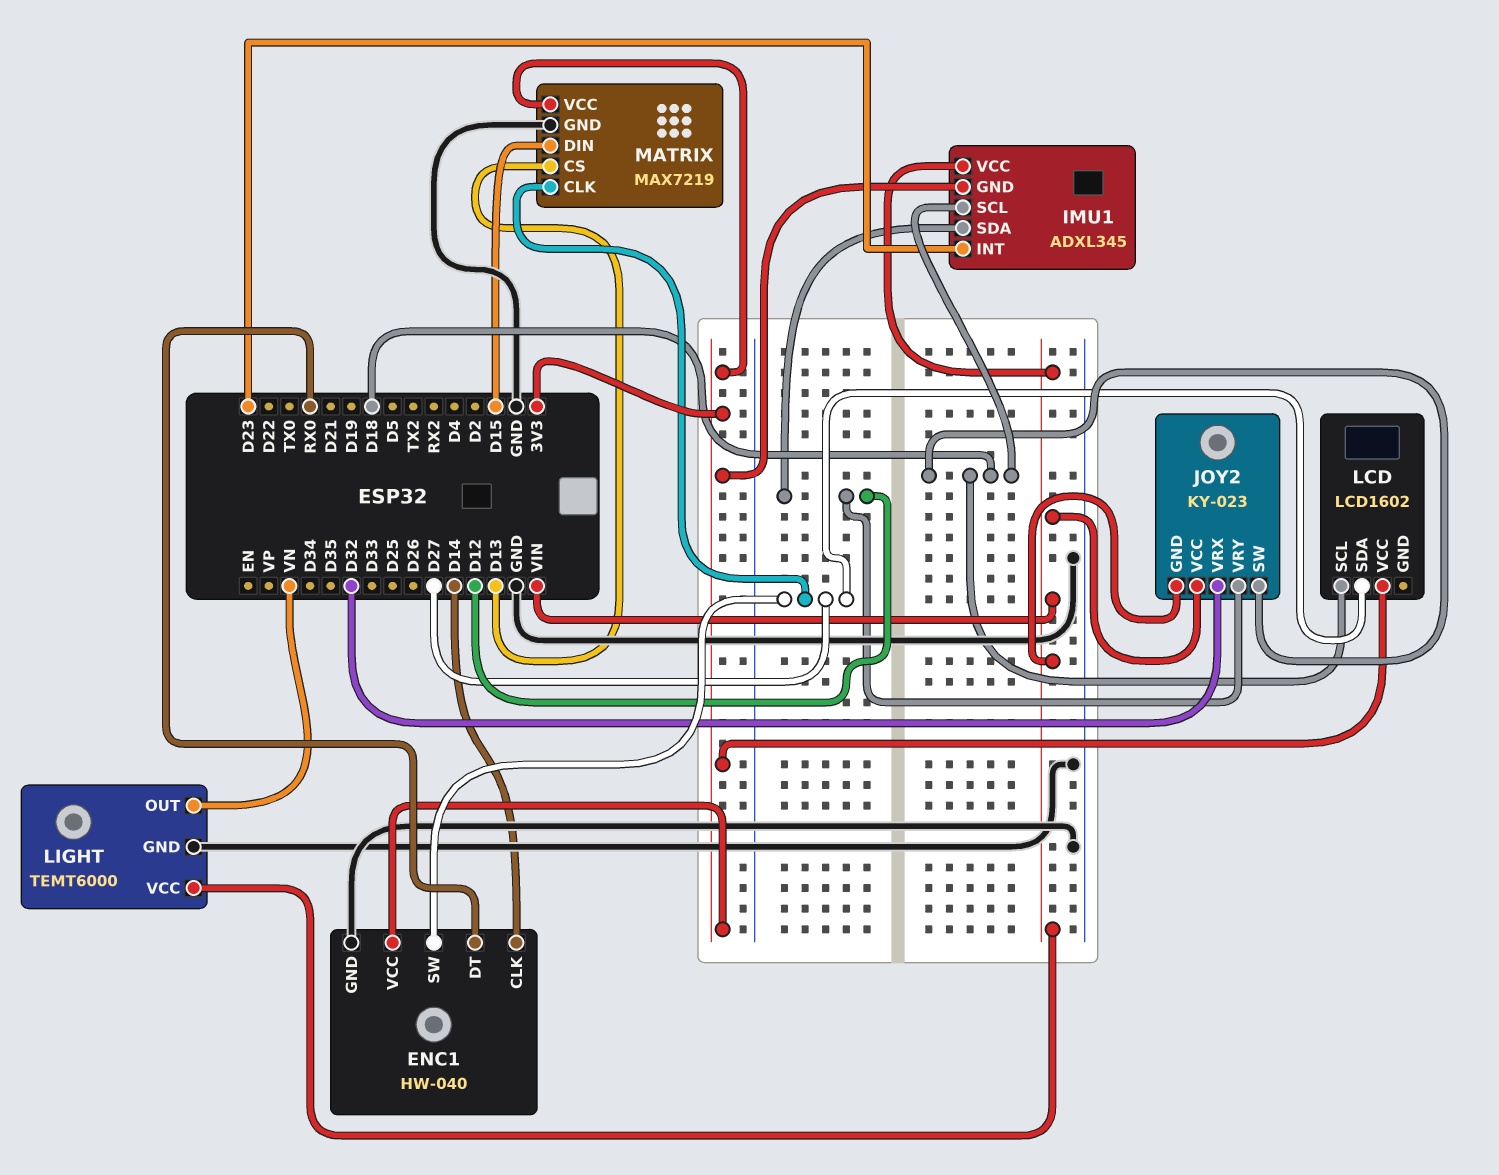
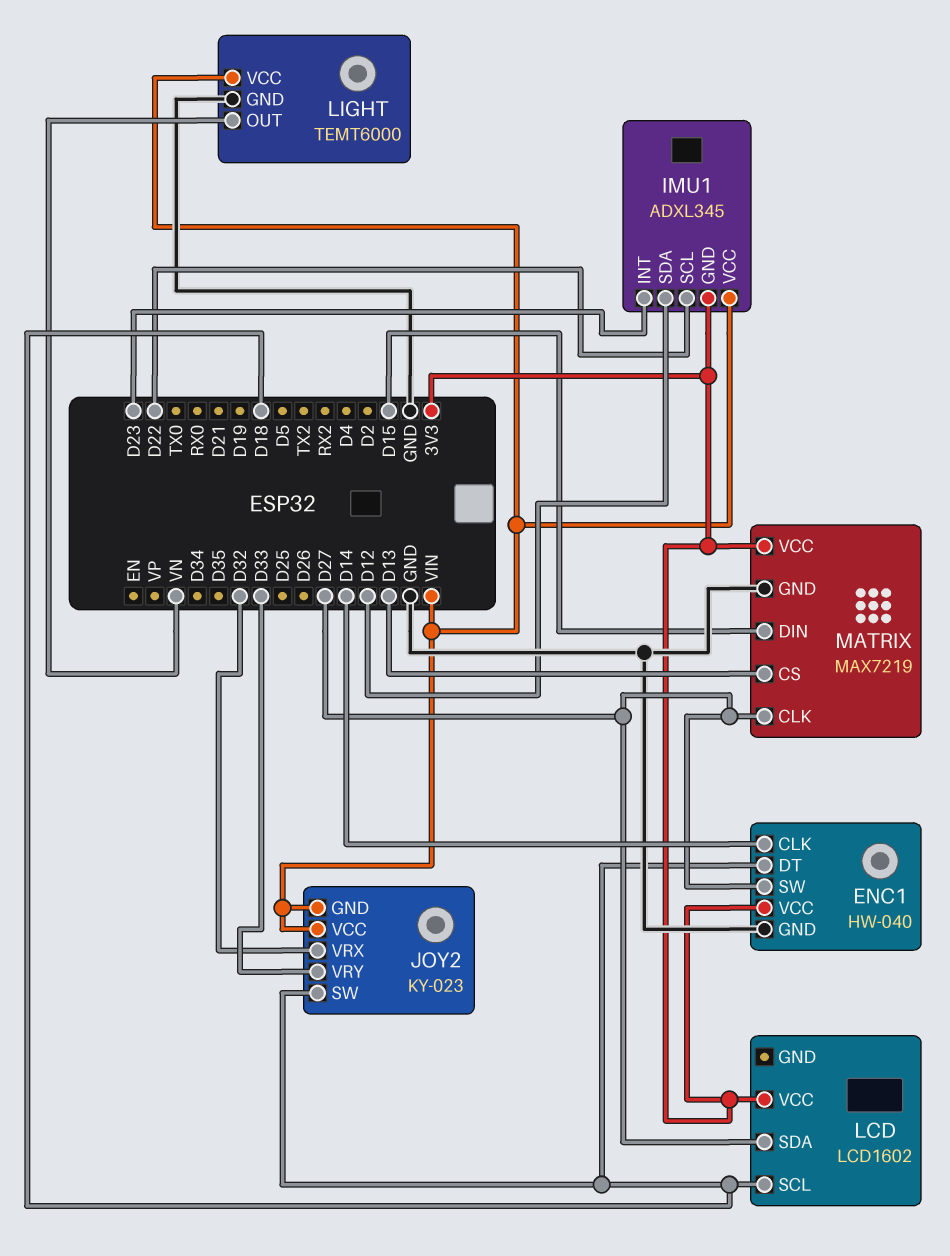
ENC1 pin DT: RX0 -> D18
IMU1 pin SCL: D18 -> D22
JOY2 pin VRY: D12 -> D33

